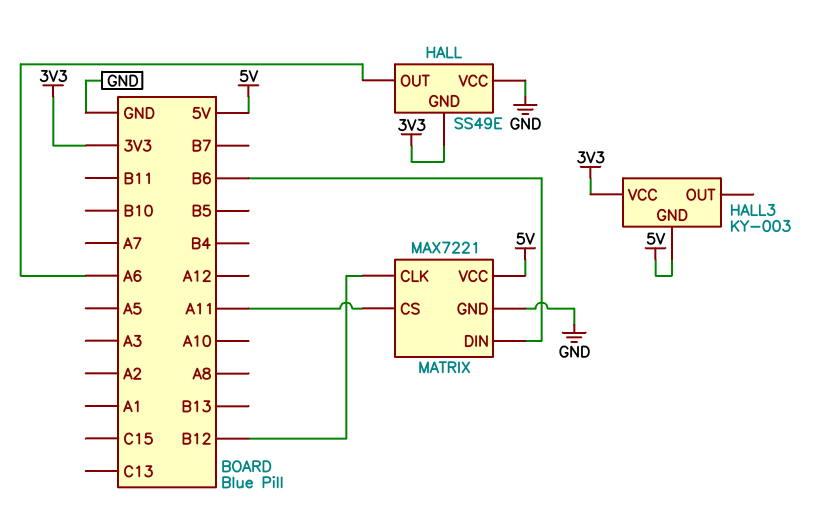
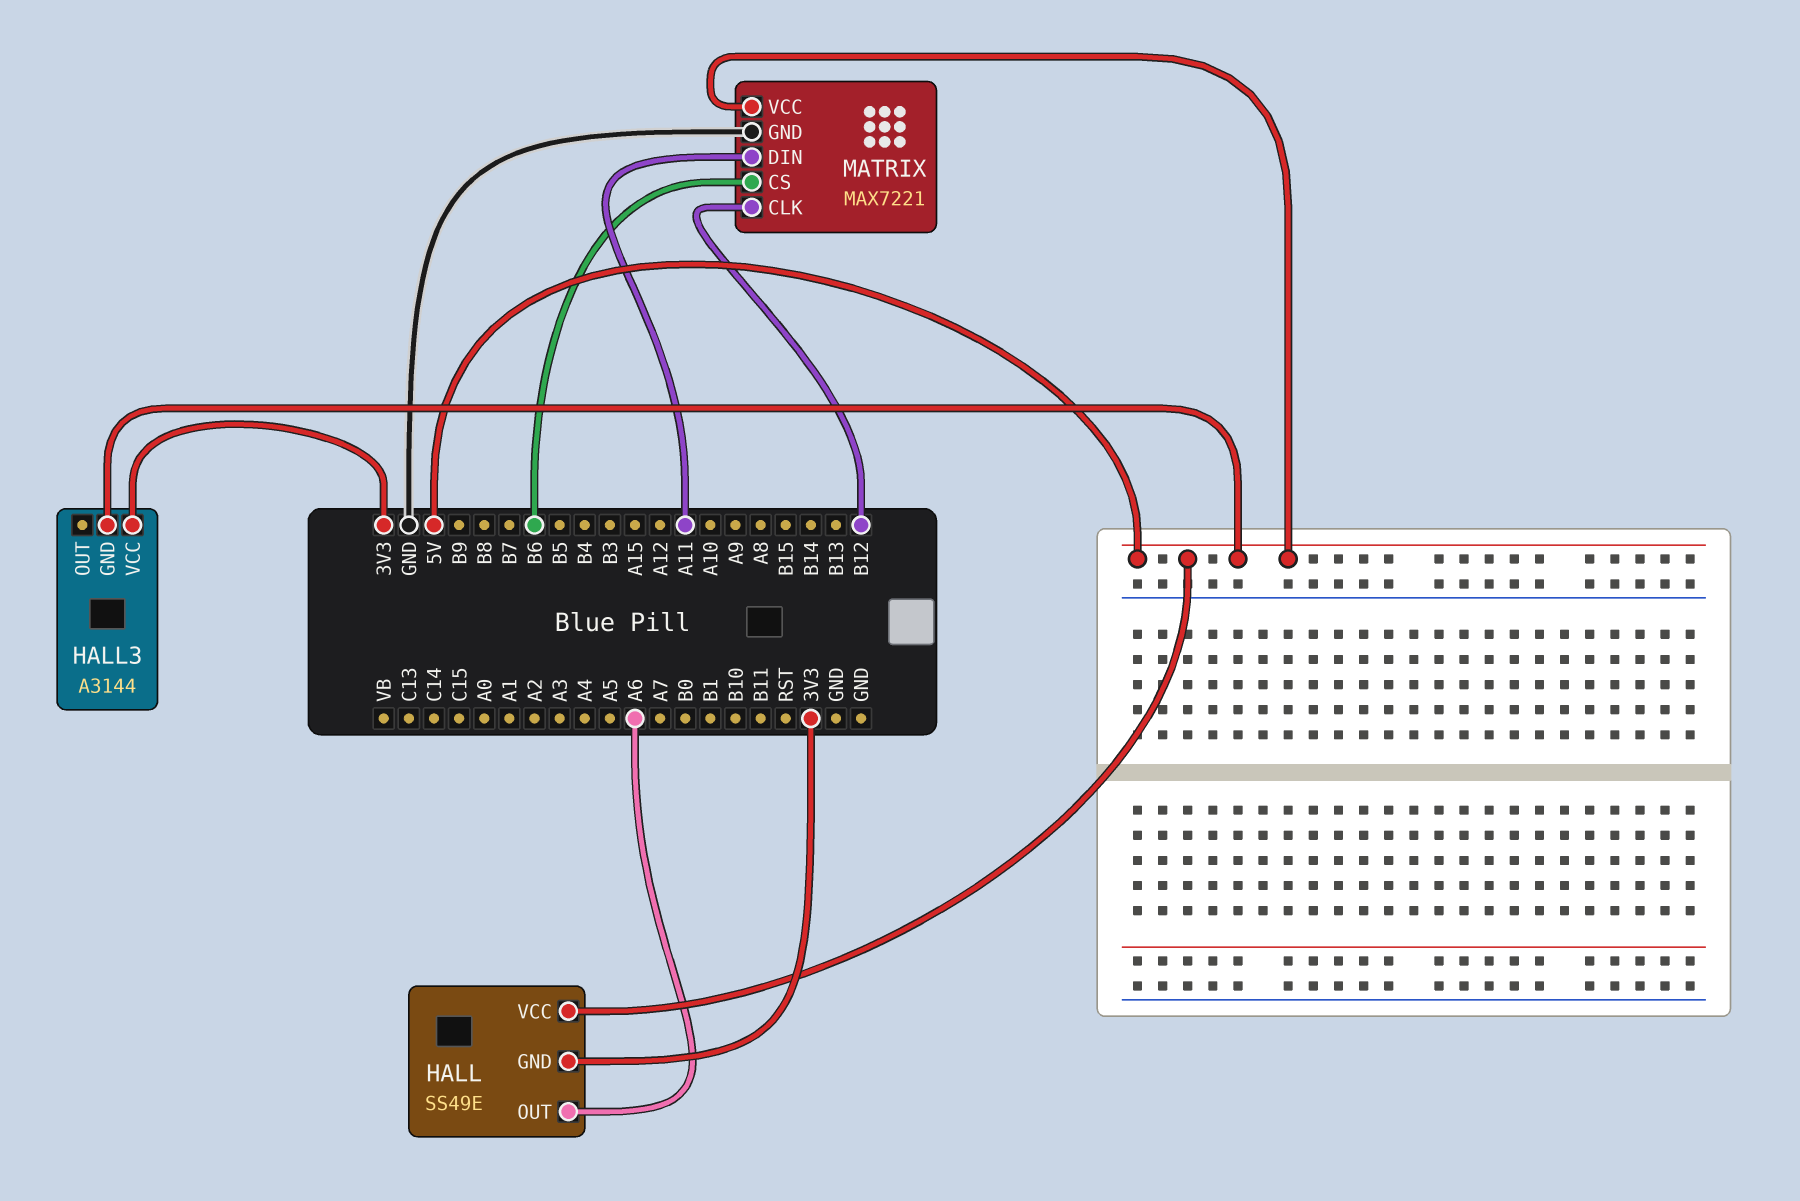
HALL pin VCC: GND -> 5V
HALL3: KY-003 -> A3144
MATRIX pin CS: A11 -> B6
MATRIX pin DIN: B6 -> A11

